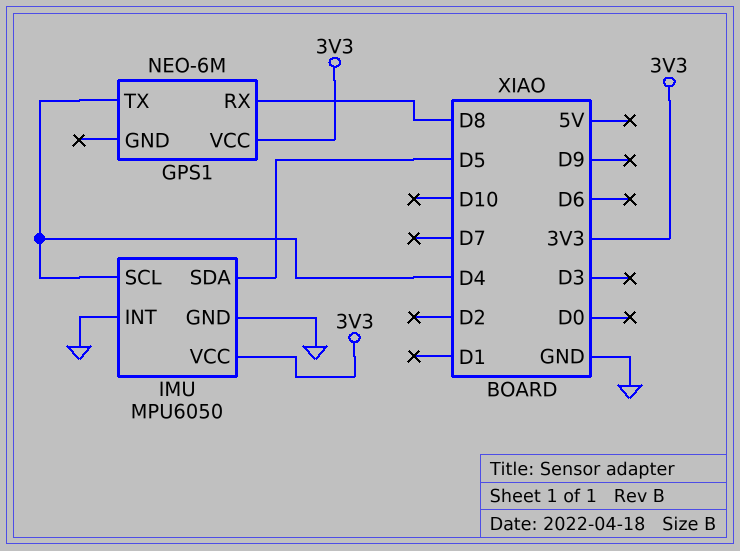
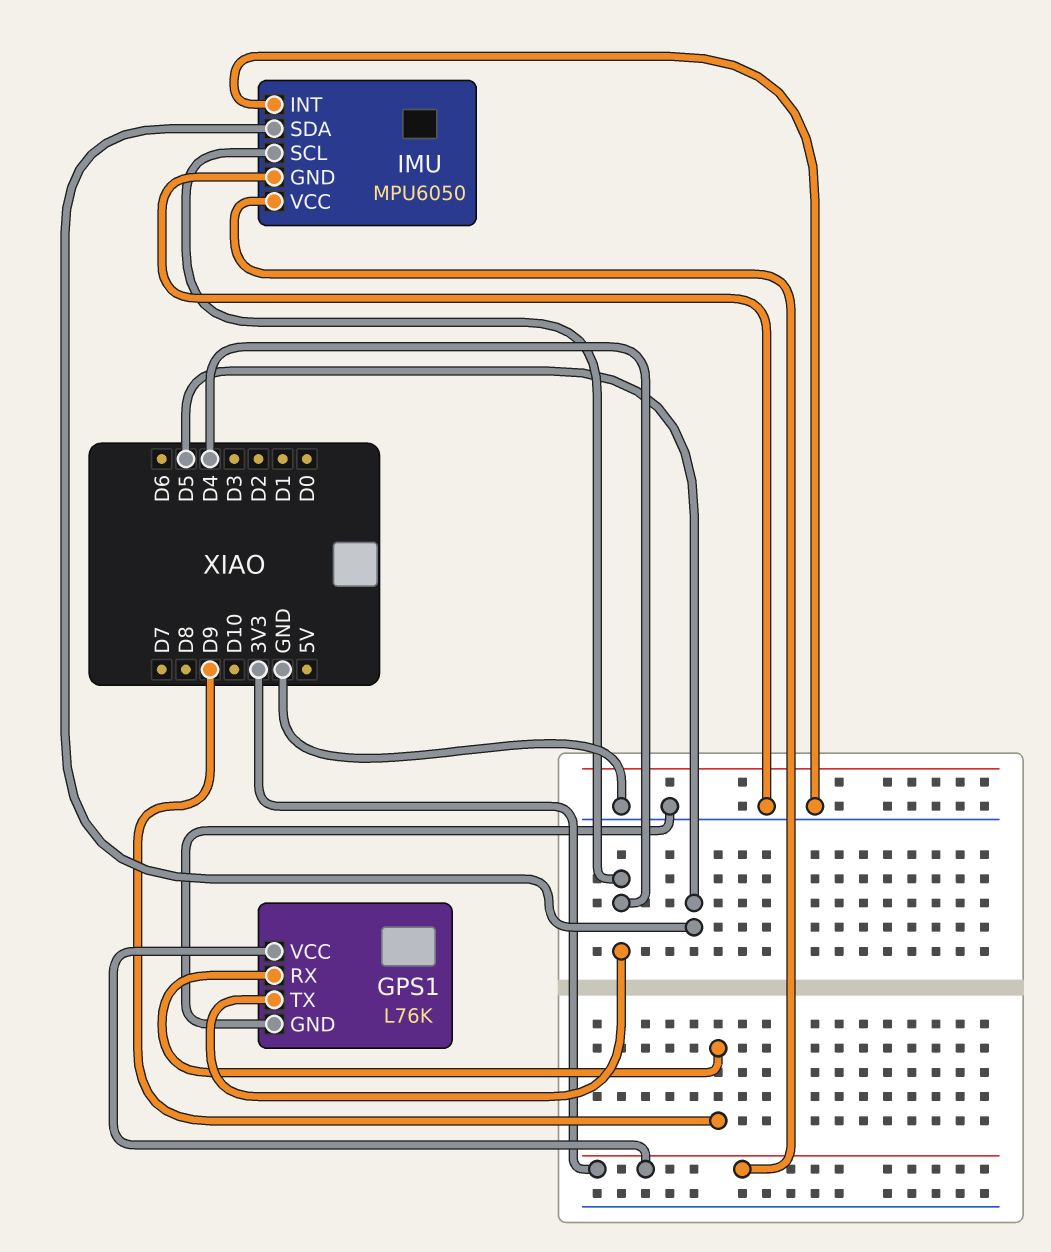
GPS1: NEO-6M -> L76K
GPS1 pin GND: none -> GND
GPS1 pin RX: D8 -> D9

